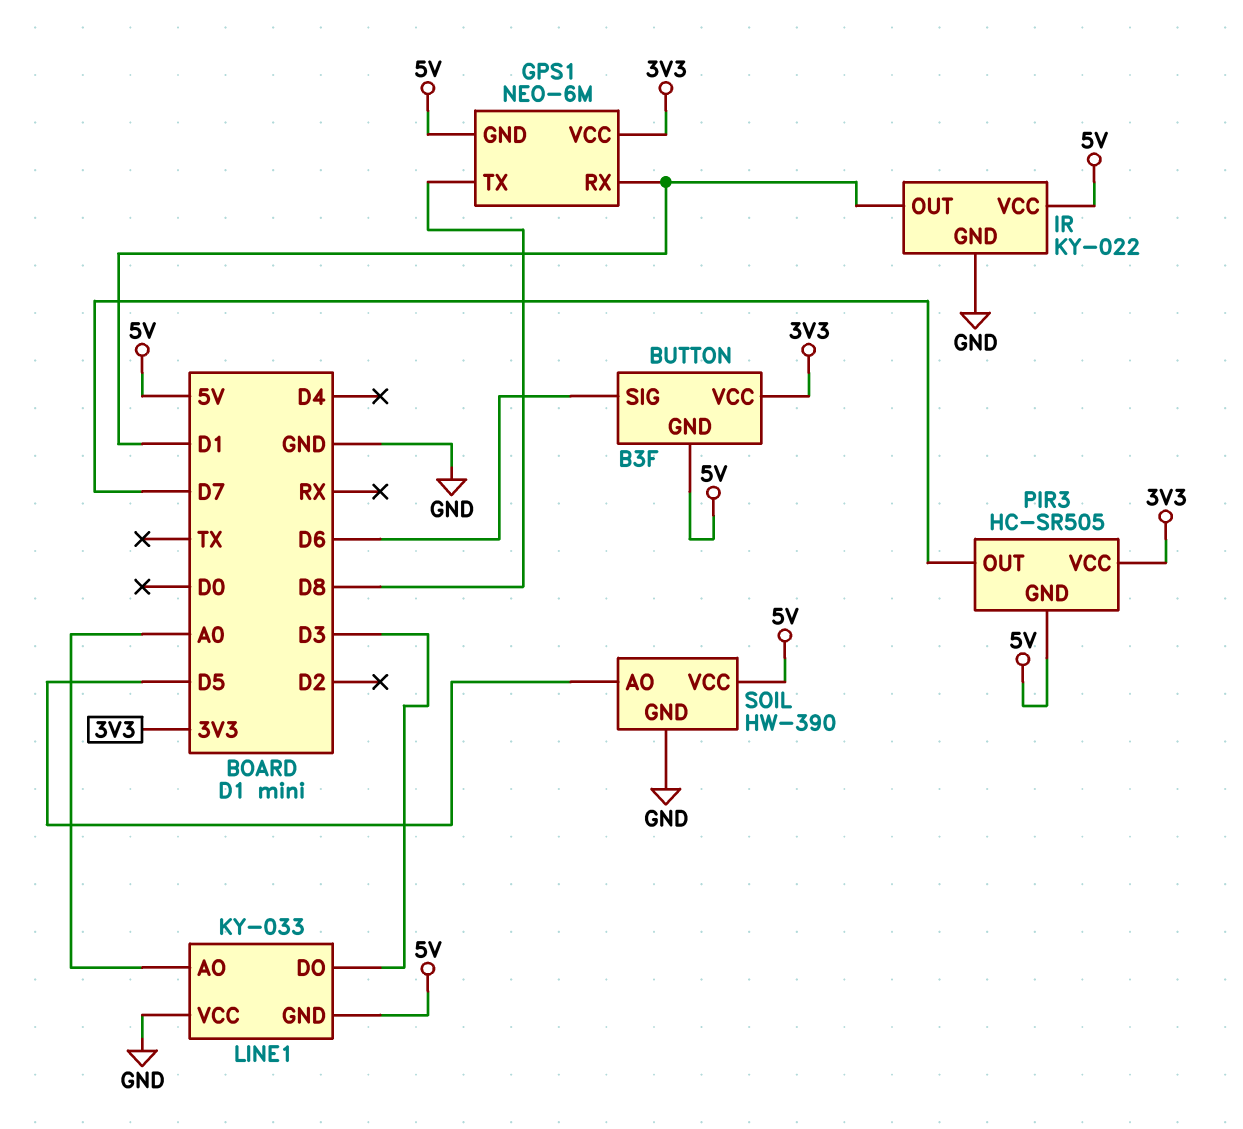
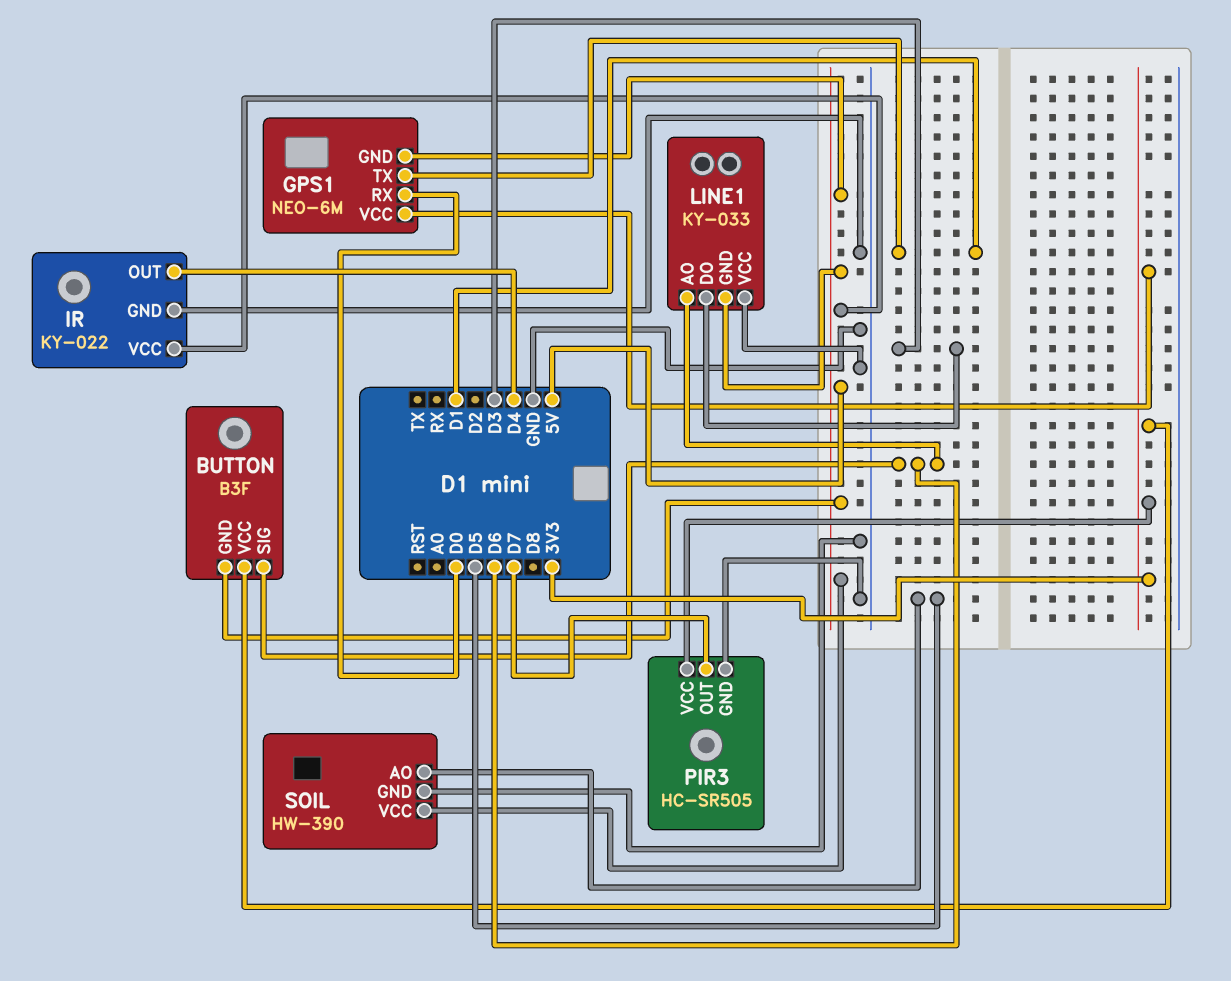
GPS1 pin RX: D1 -> D0
GPS1 pin TX: D8 -> D1
IR pin OUT: D1 -> D4
LINE1 pin AO: A0 -> D6
PIR3 pin GND: 5V -> GND

